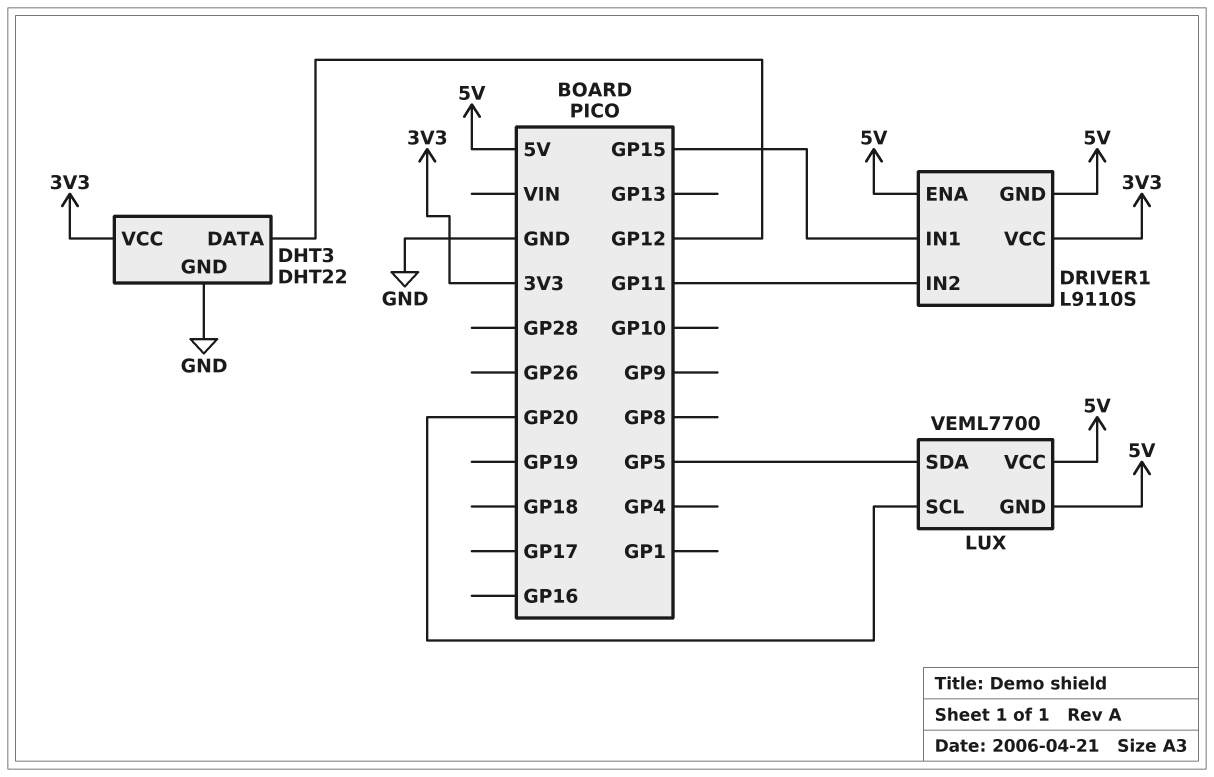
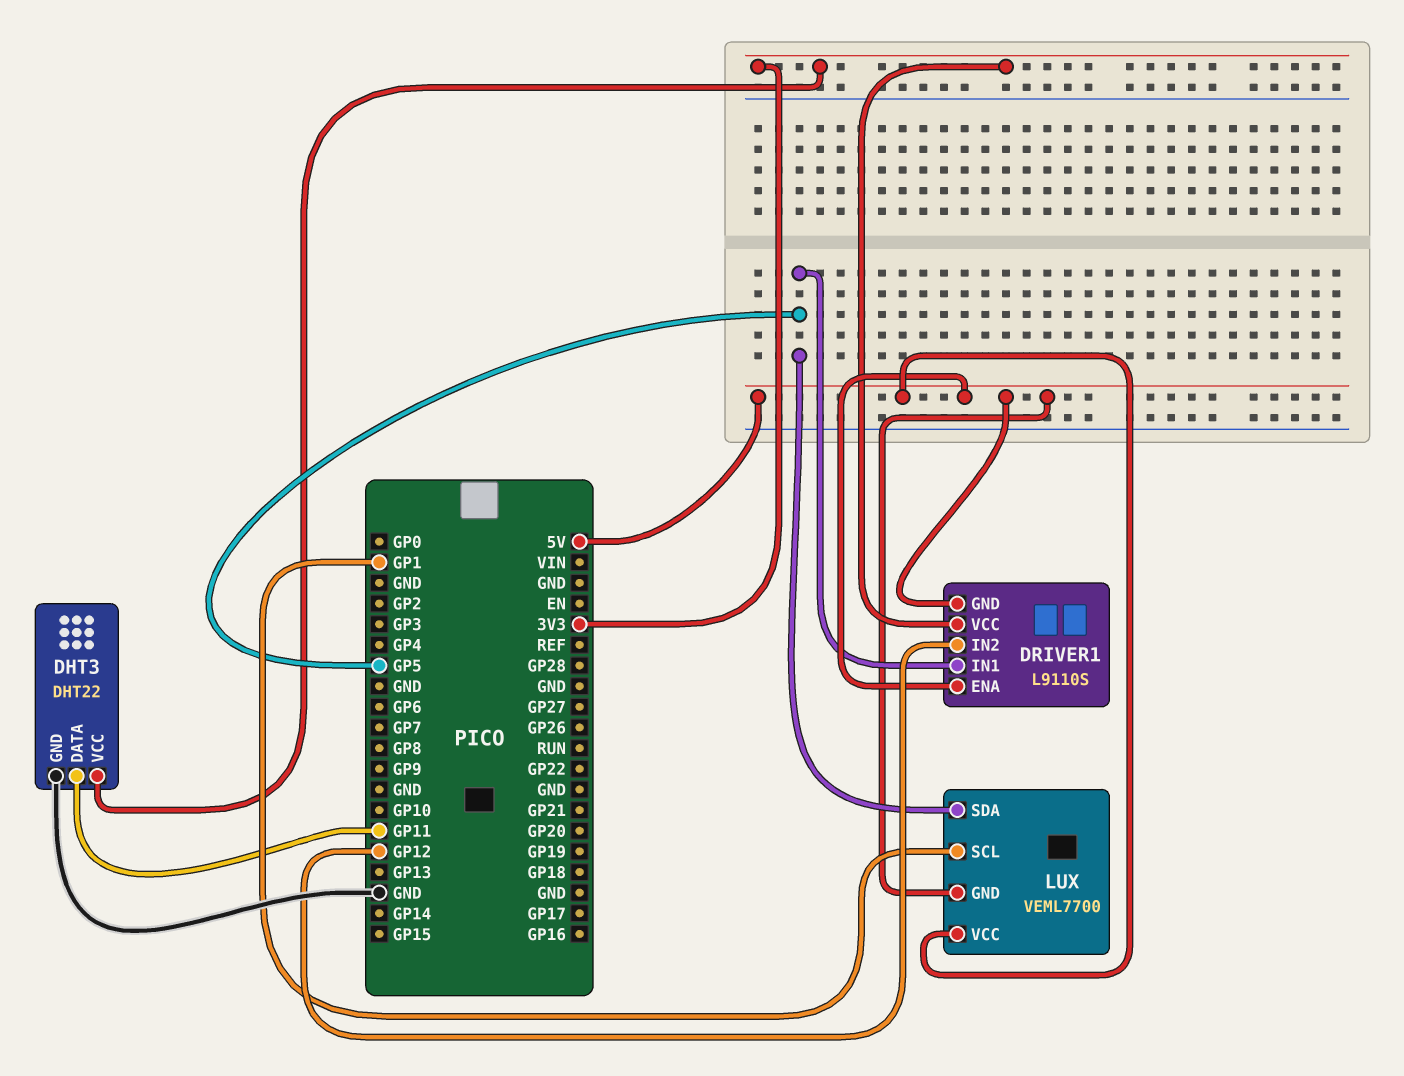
DHT3 pin DATA: GP12 -> GP11
DRIVER1 pin IN1: GP15 -> GP5
DRIVER1 pin IN2: GP11 -> GP12
LUX pin SCL: GP20 -> GP1

